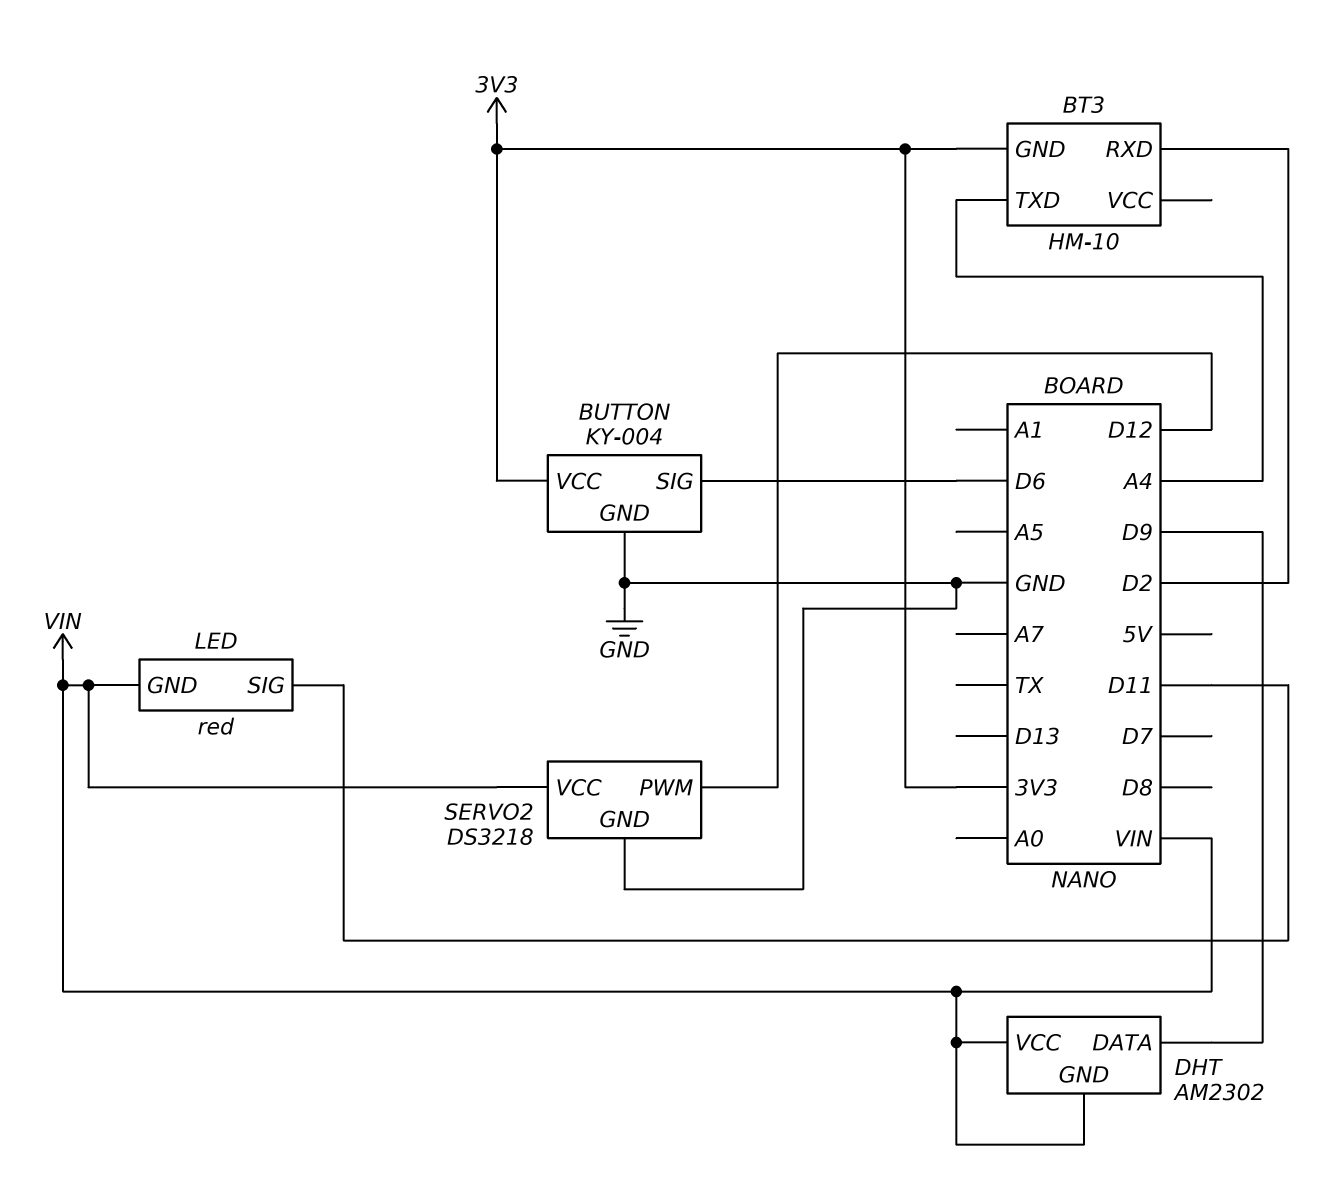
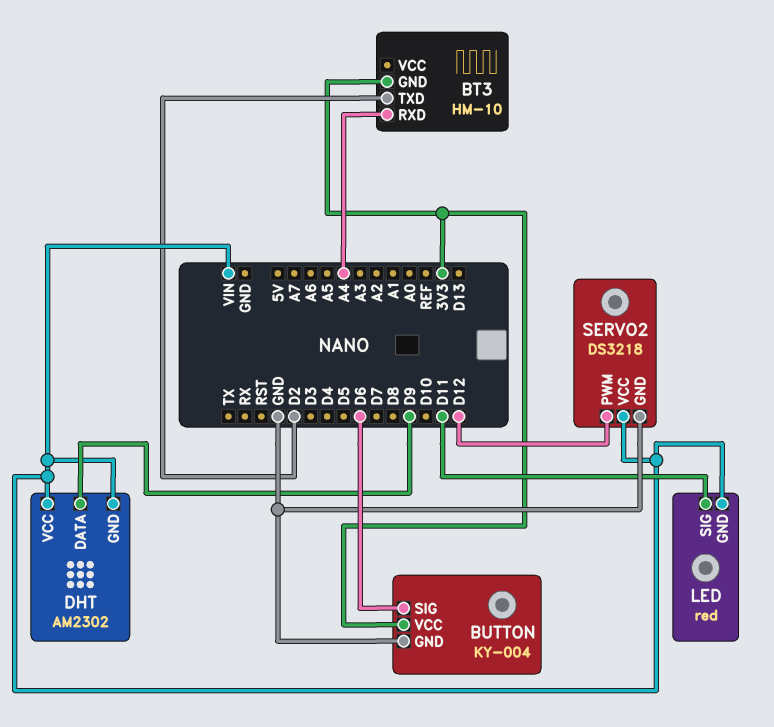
BT3 pin RXD: D2 -> A4
BT3 pin TXD: A4 -> D2

